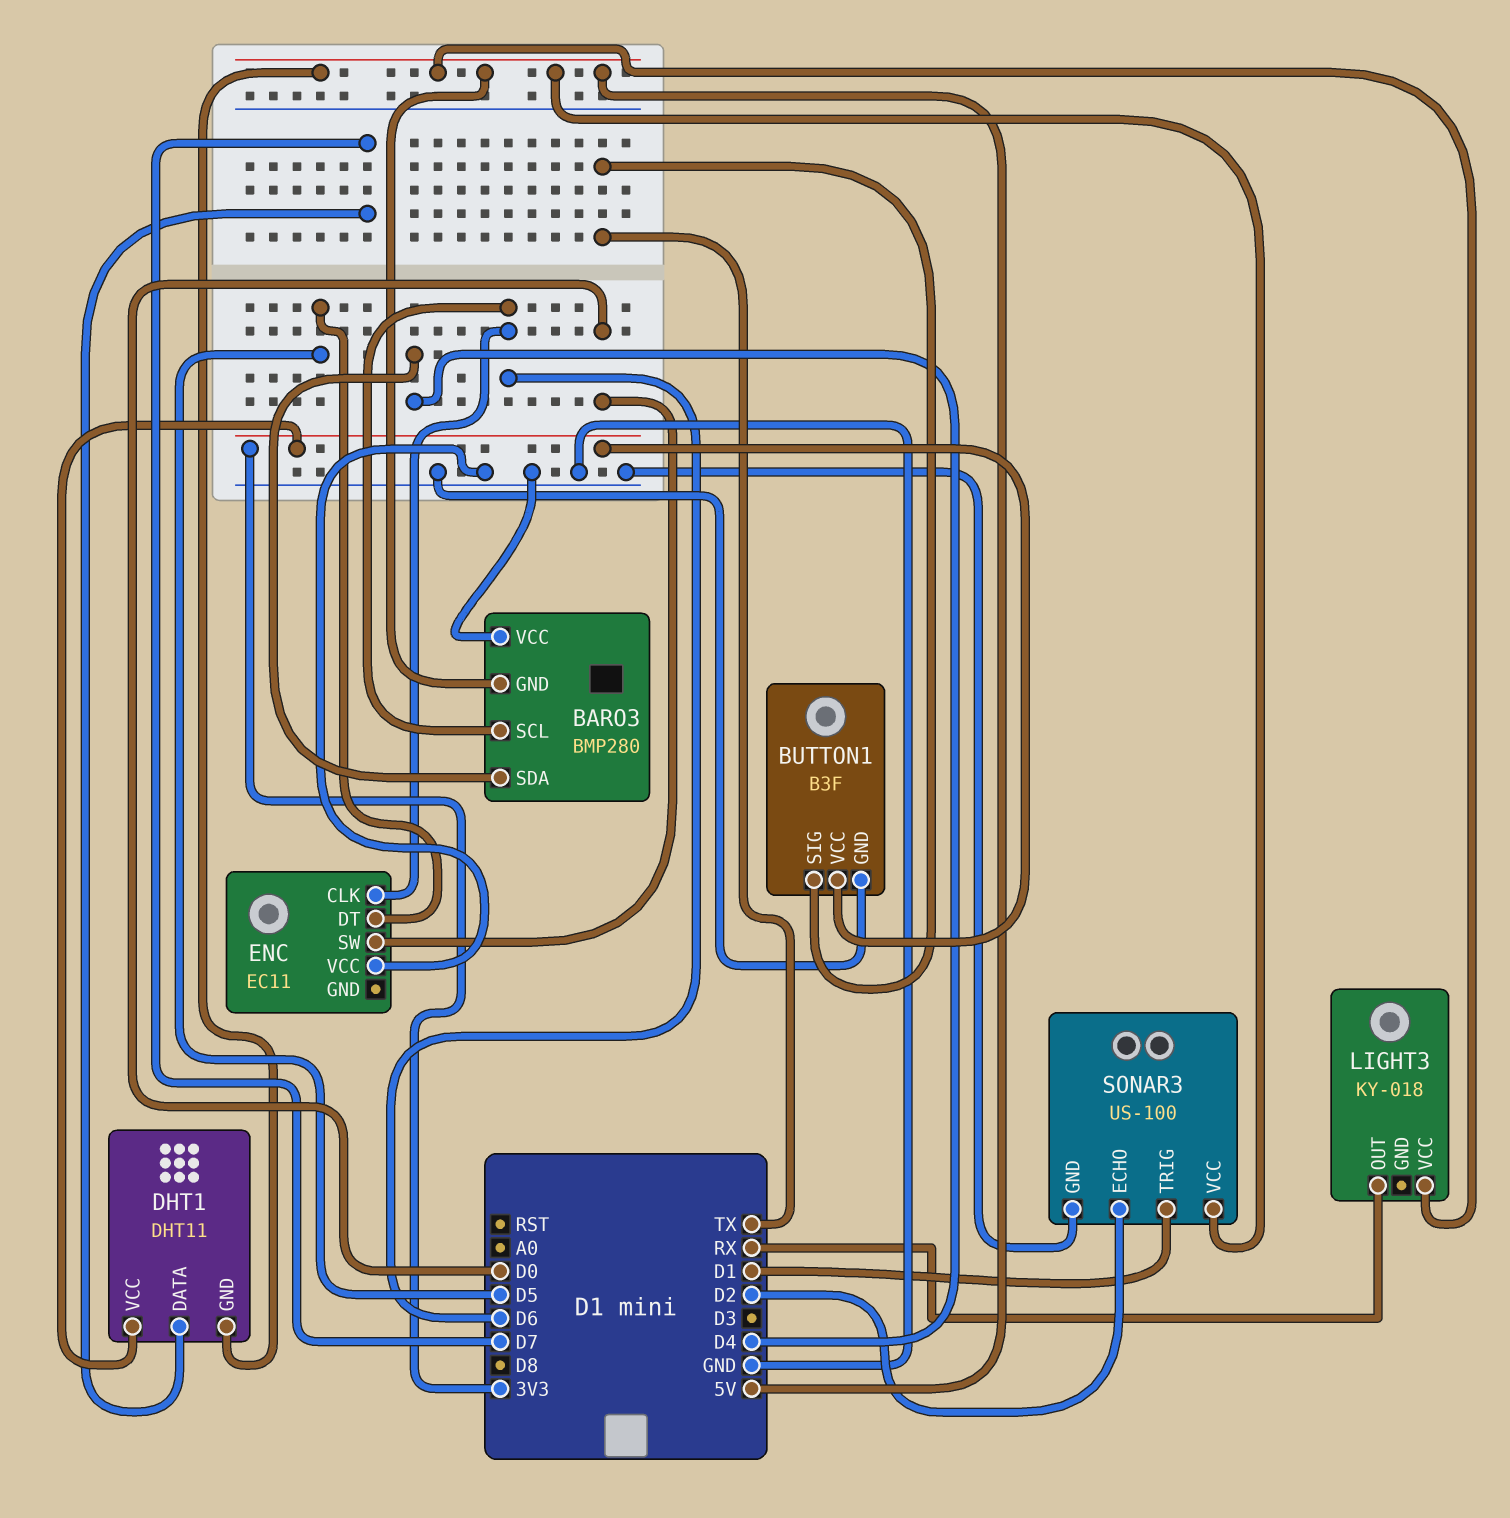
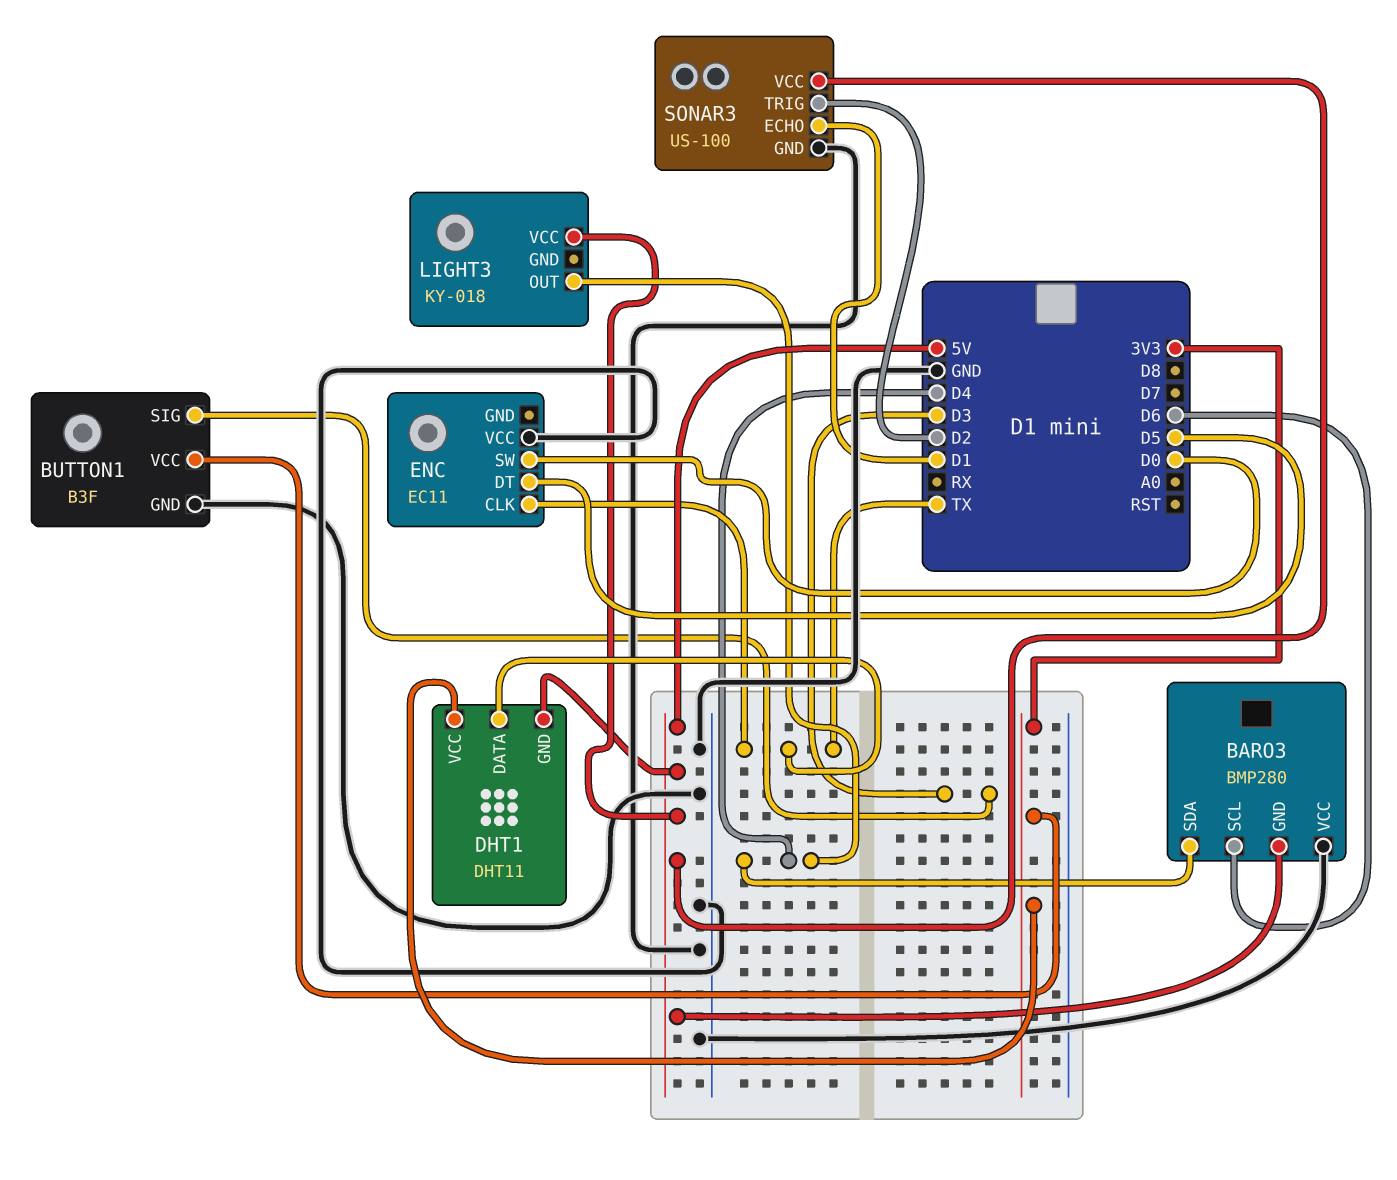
BUTTON1 pin SIG: TX -> D3
DHT1 pin DATA: D7 -> TX
ENC pin CLK: D6 -> TX
LIGHT3 pin OUT: RX -> D4
SONAR3 pin ECHO: D2 -> D1
SONAR3 pin TRIG: D1 -> D2

